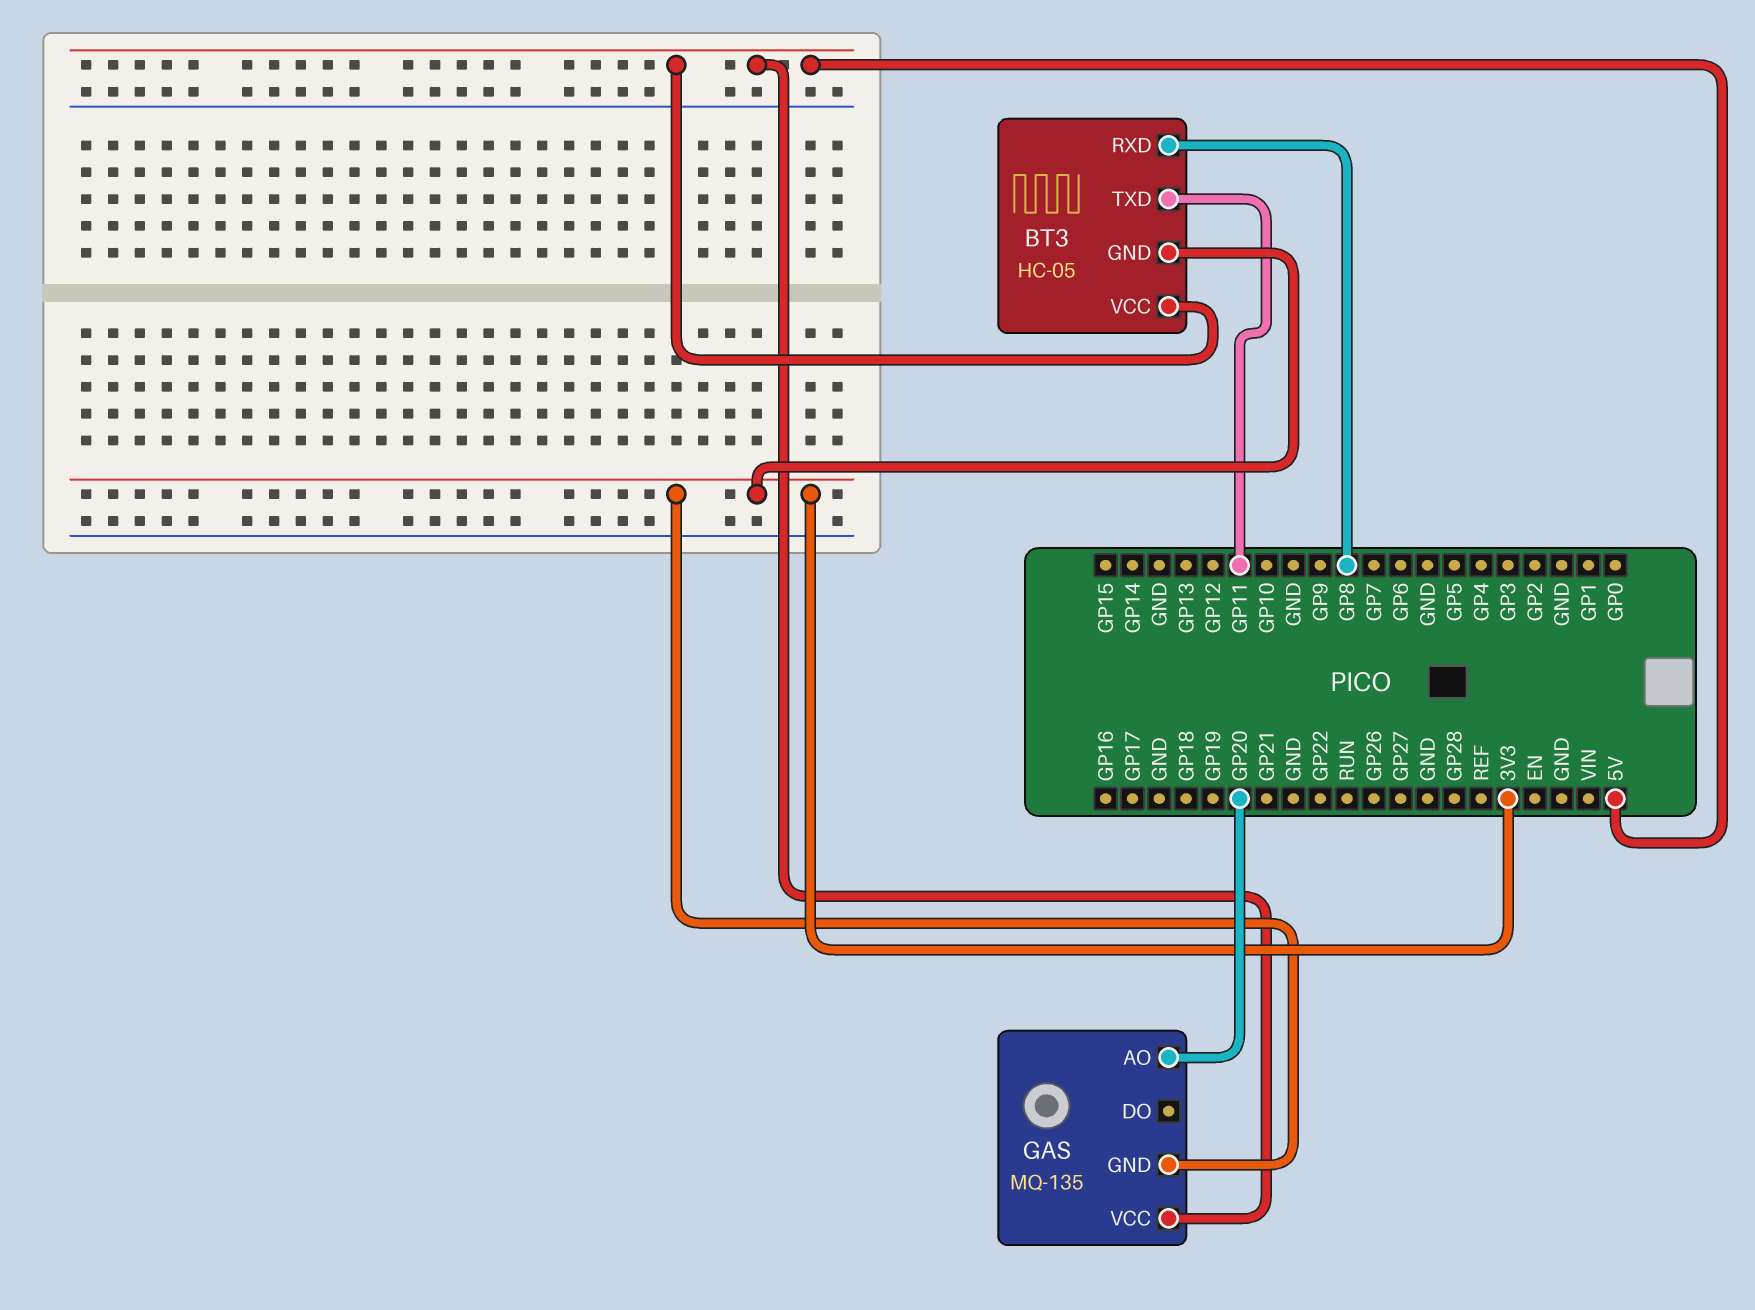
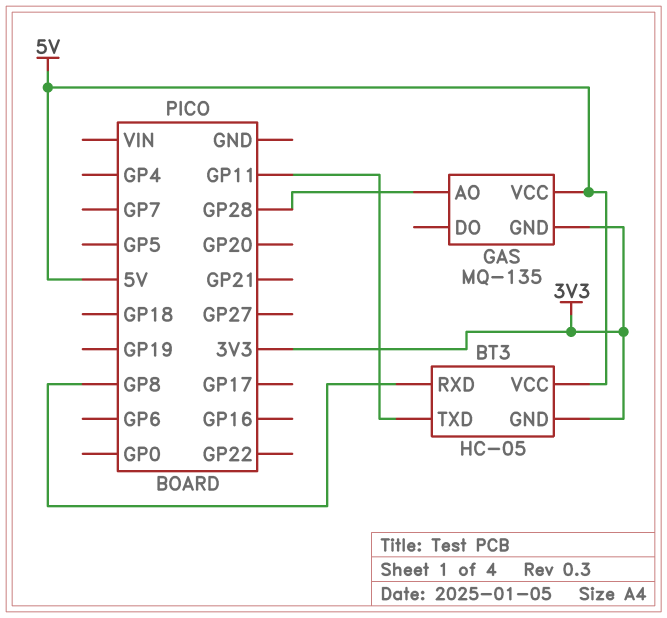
GAS pin AO: GP20 -> GP28

